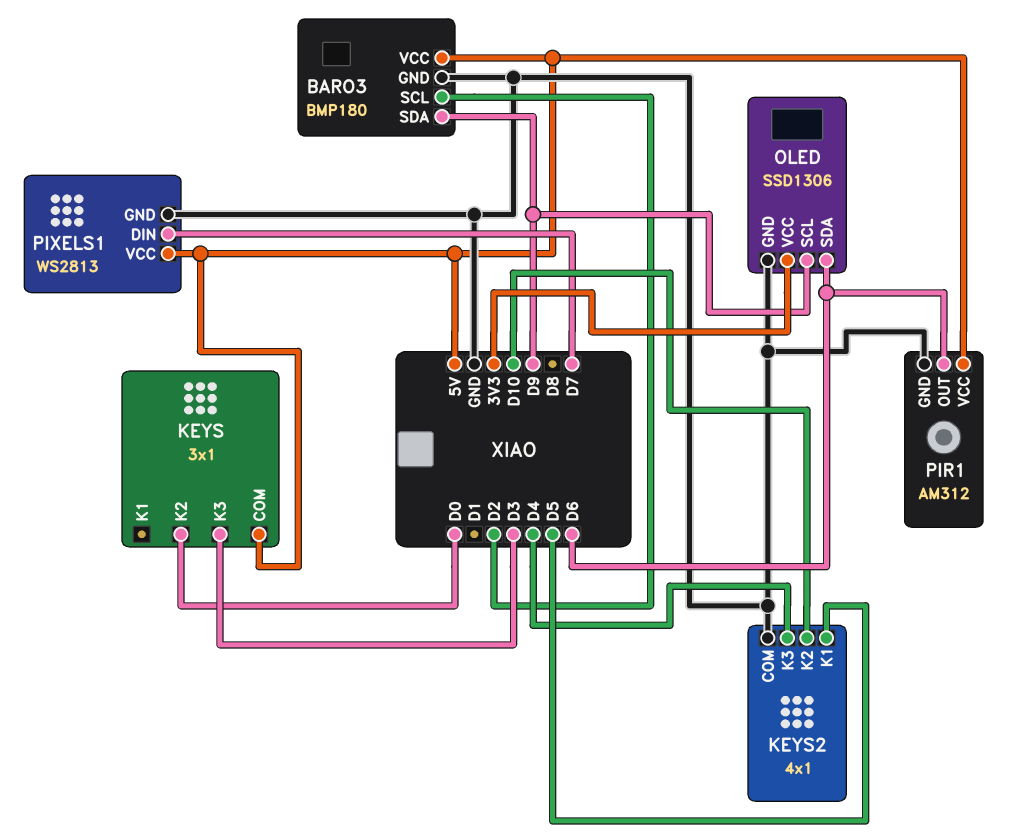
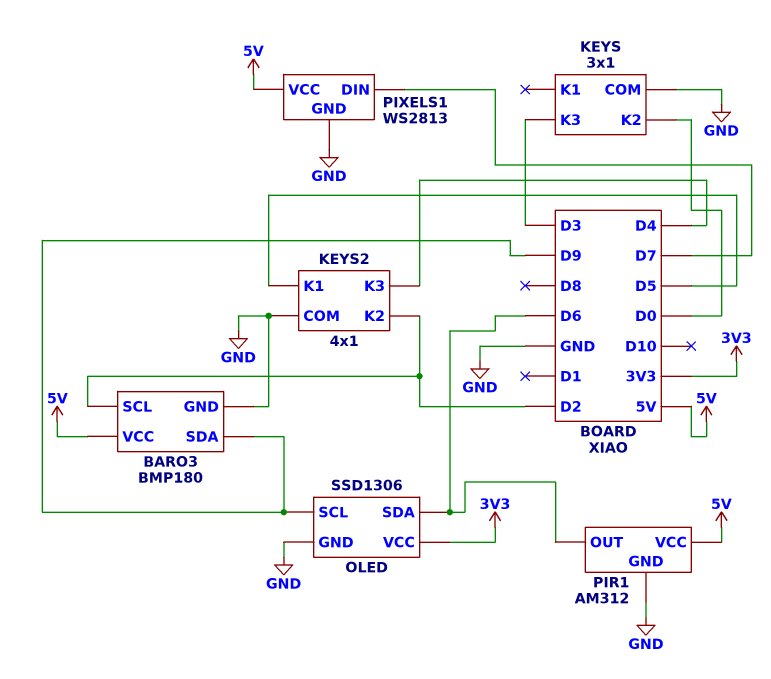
KEYS pin COM: 5V -> GND
KEYS2 pin K2: D10 -> D2

